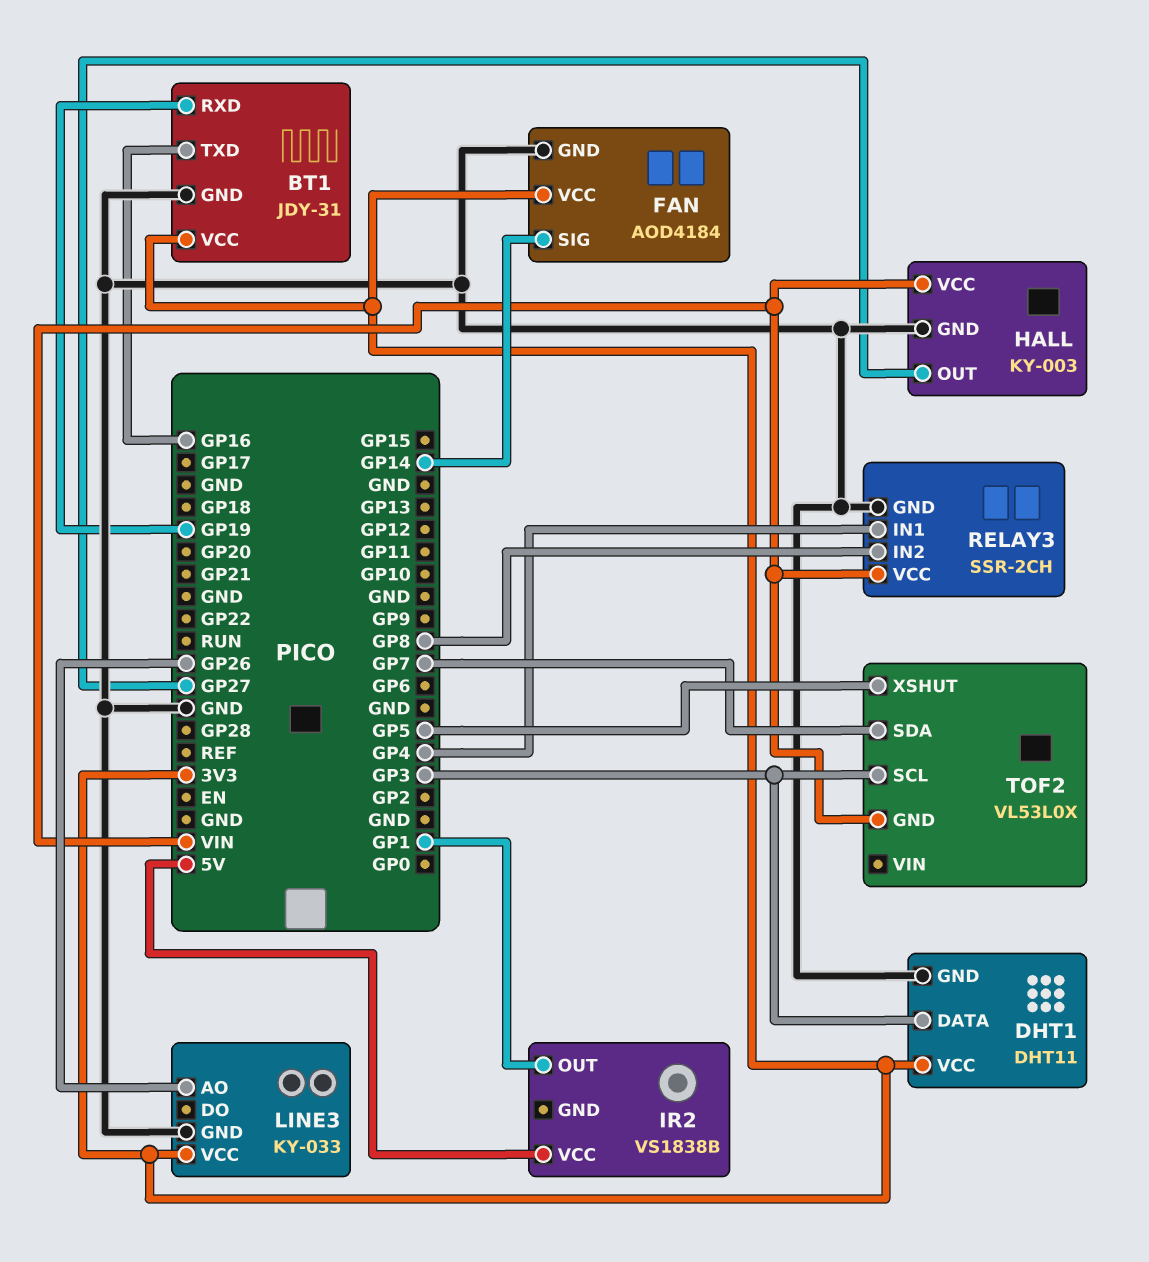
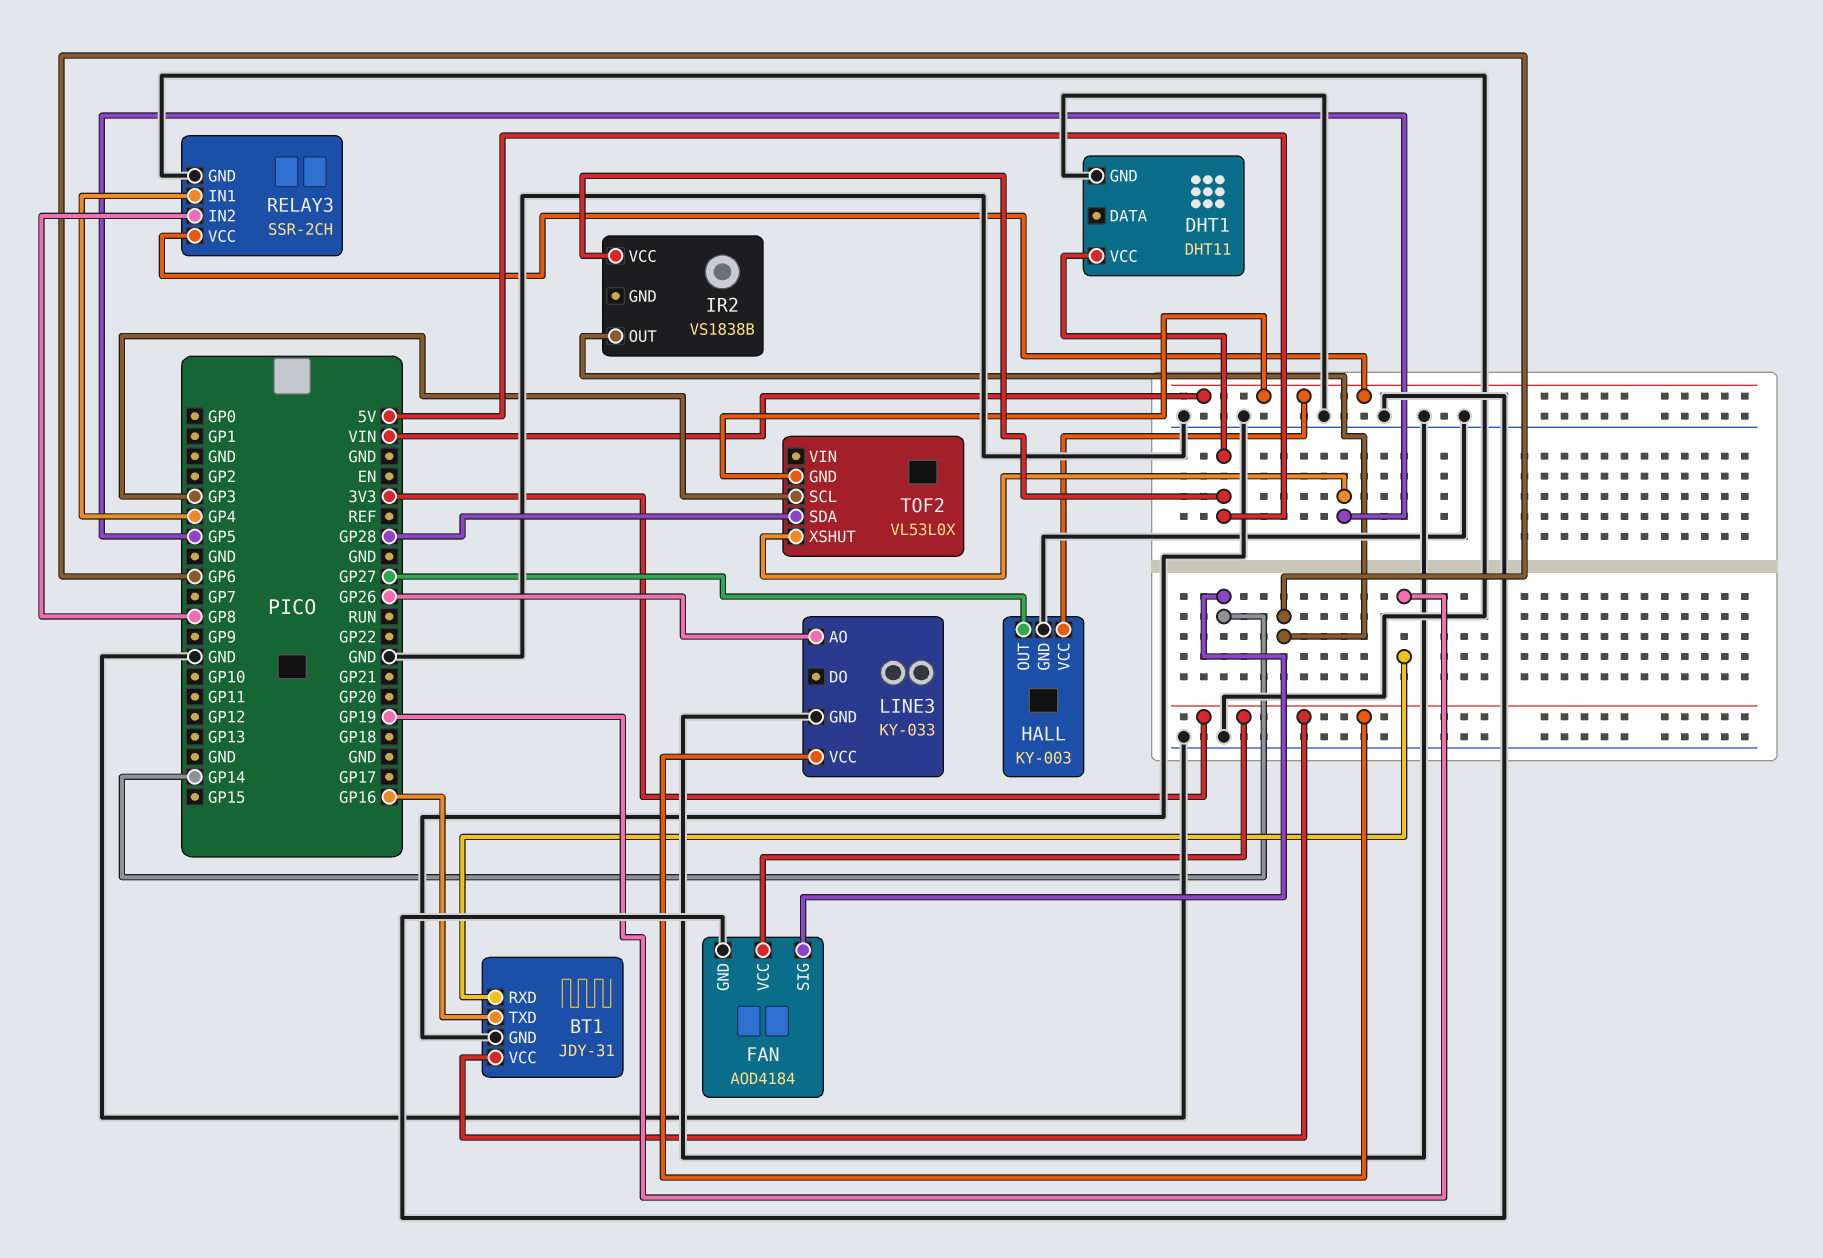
DHT1 pin DATA: GP3 -> none
DHT1 pin VCC: 3V3 -> 5V
IR2 pin OUT: GP1 -> GP6
TOF2 pin SDA: GP7 -> GP28

